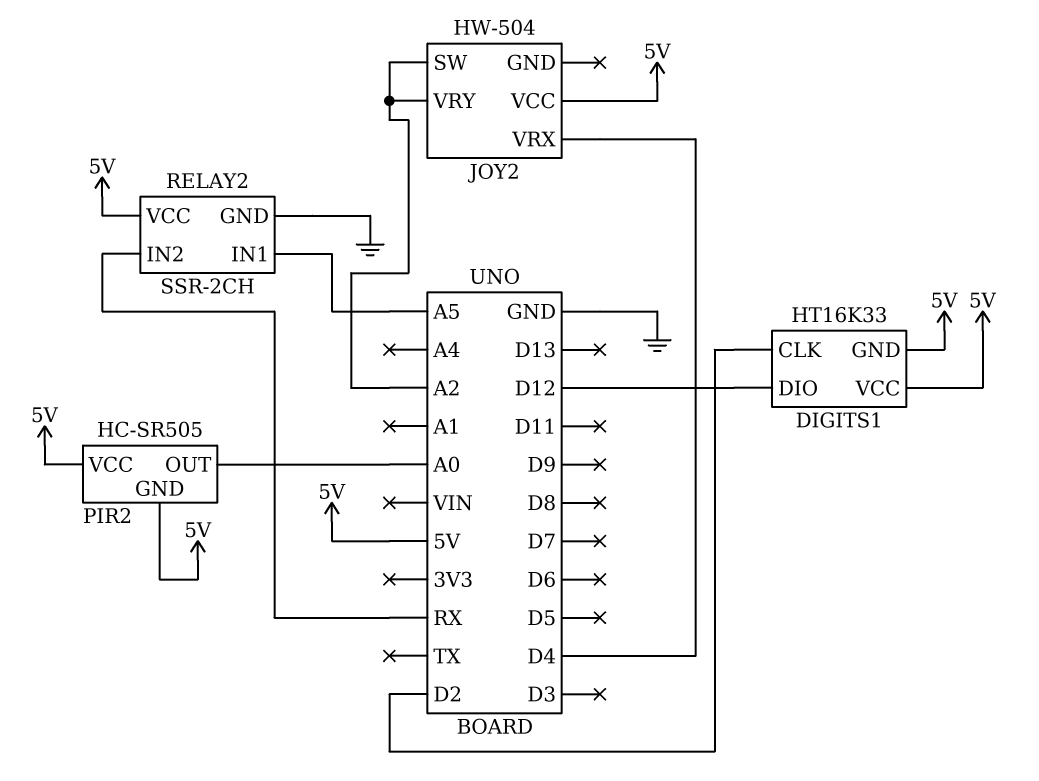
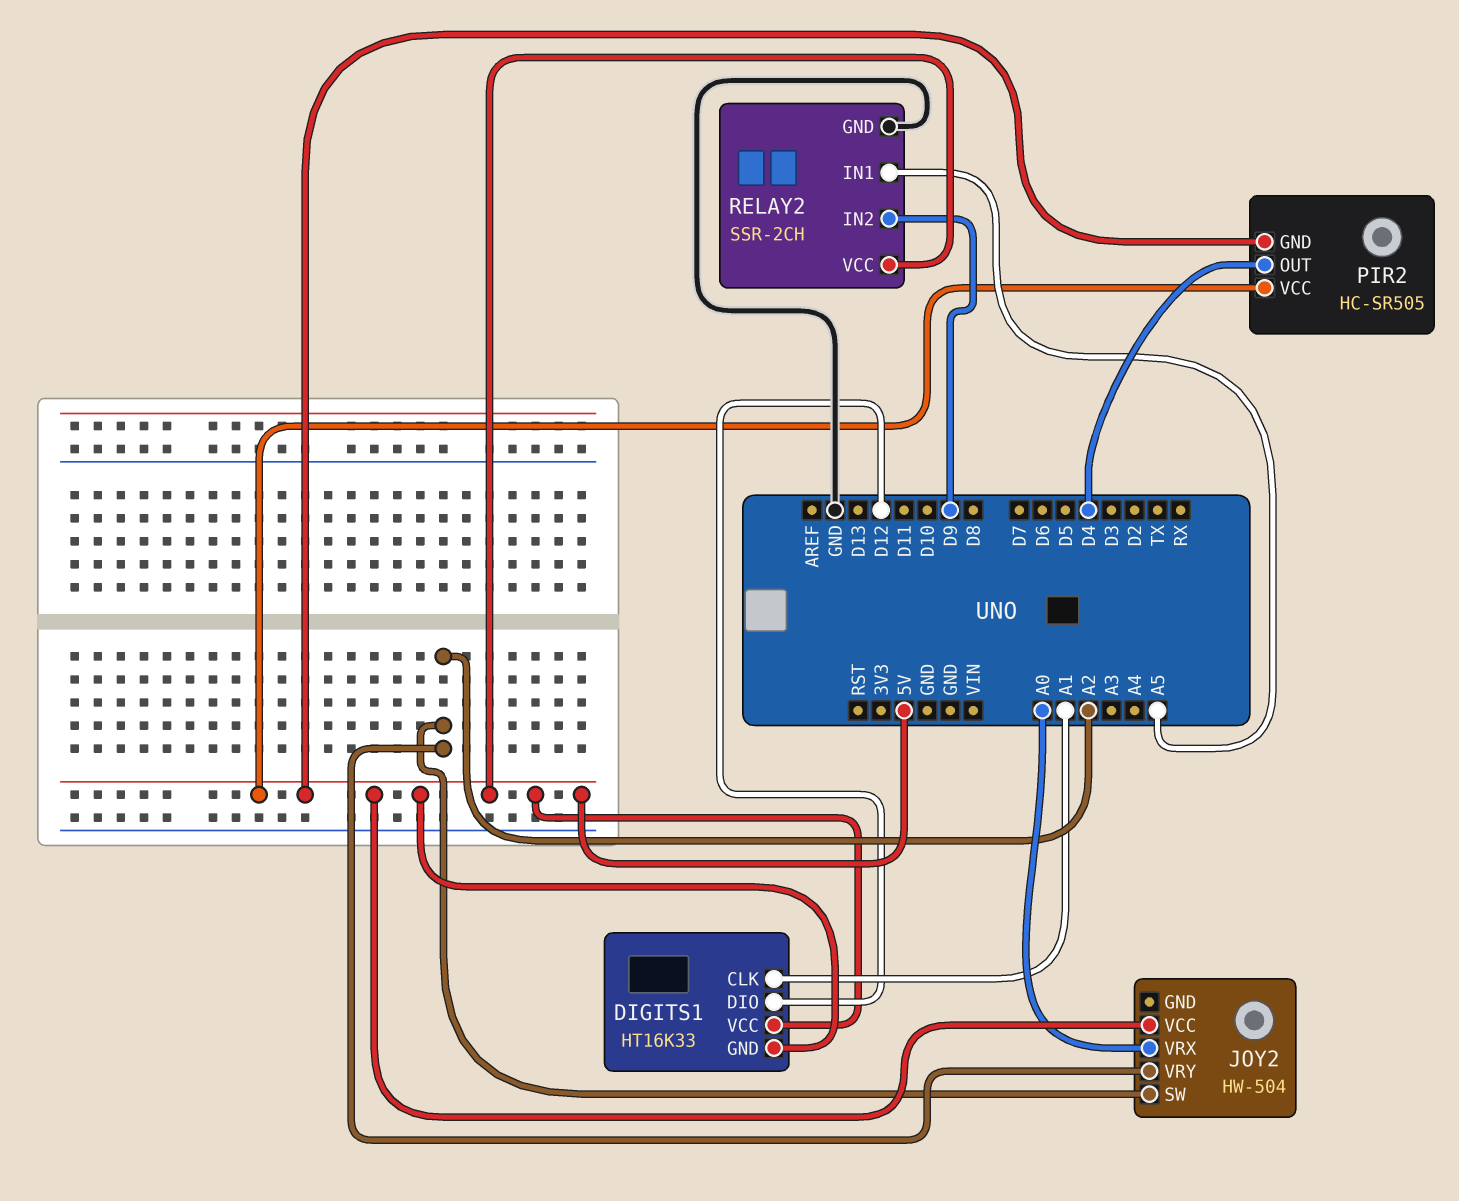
DIGITS1 pin CLK: D2 -> A1
JOY2 pin VRX: D4 -> A0
PIR2 pin OUT: A0 -> D4
RELAY2 pin IN2: RX -> D9

